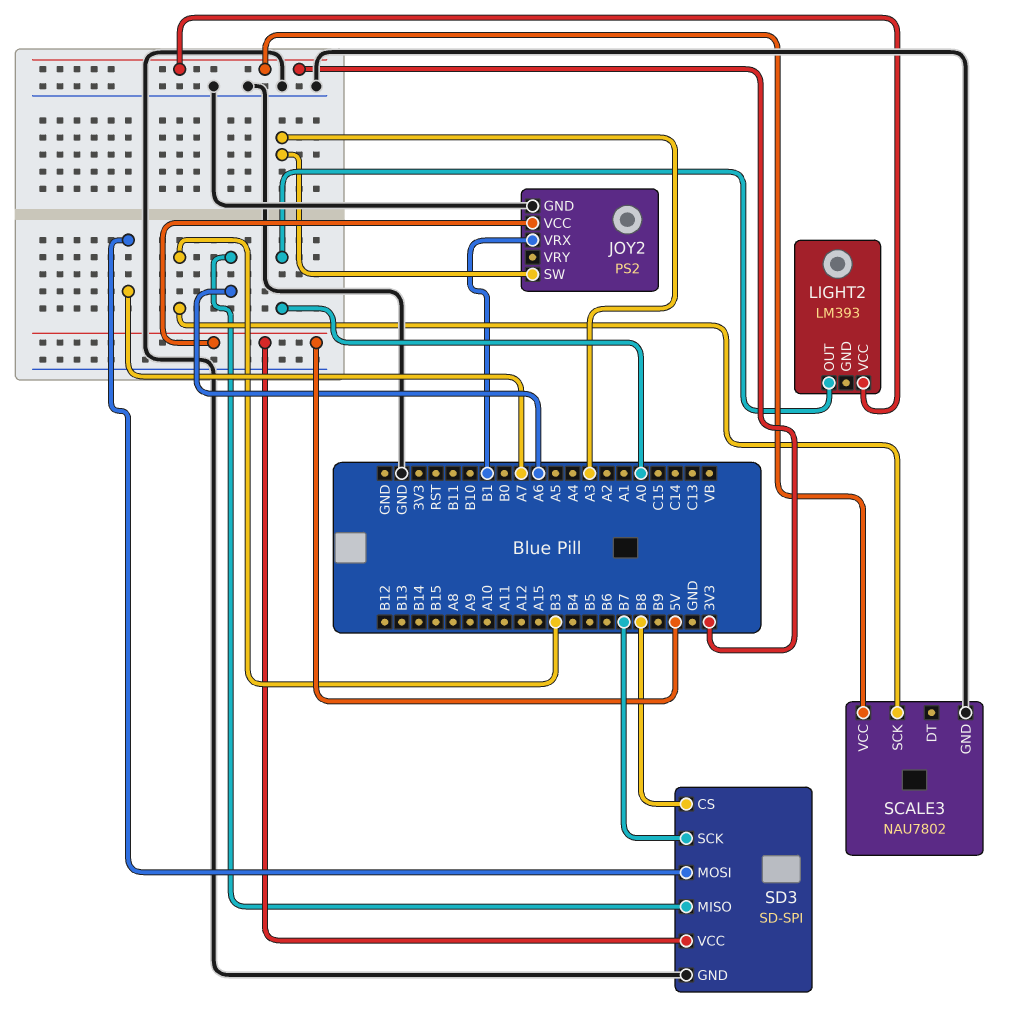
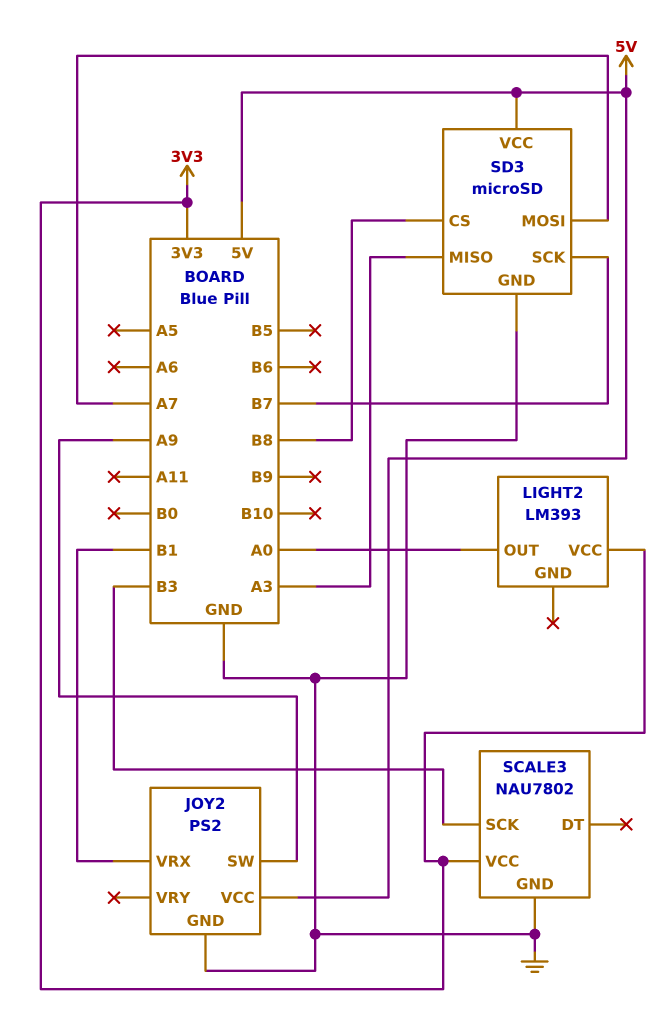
JOY2 pin SW: A3 -> A9
SD3: SD-SPI -> microSD
SD3 pin MISO: A6 -> A3

